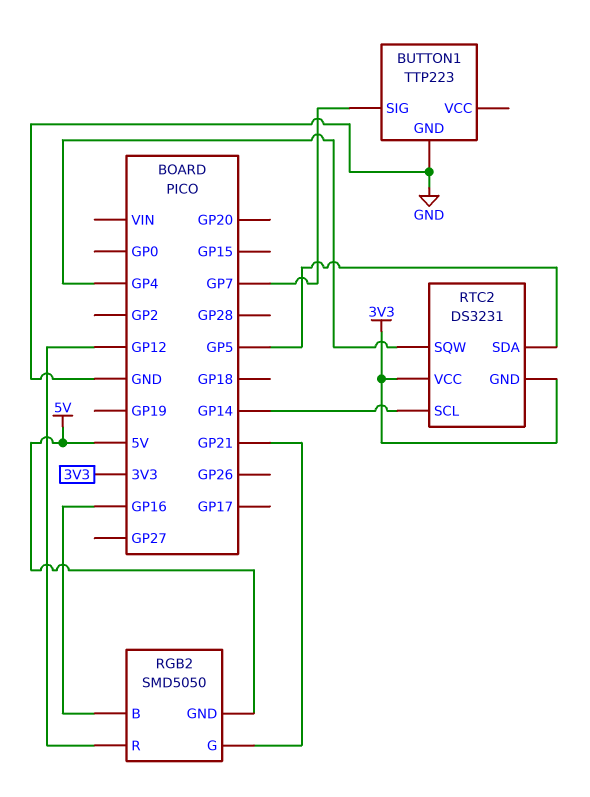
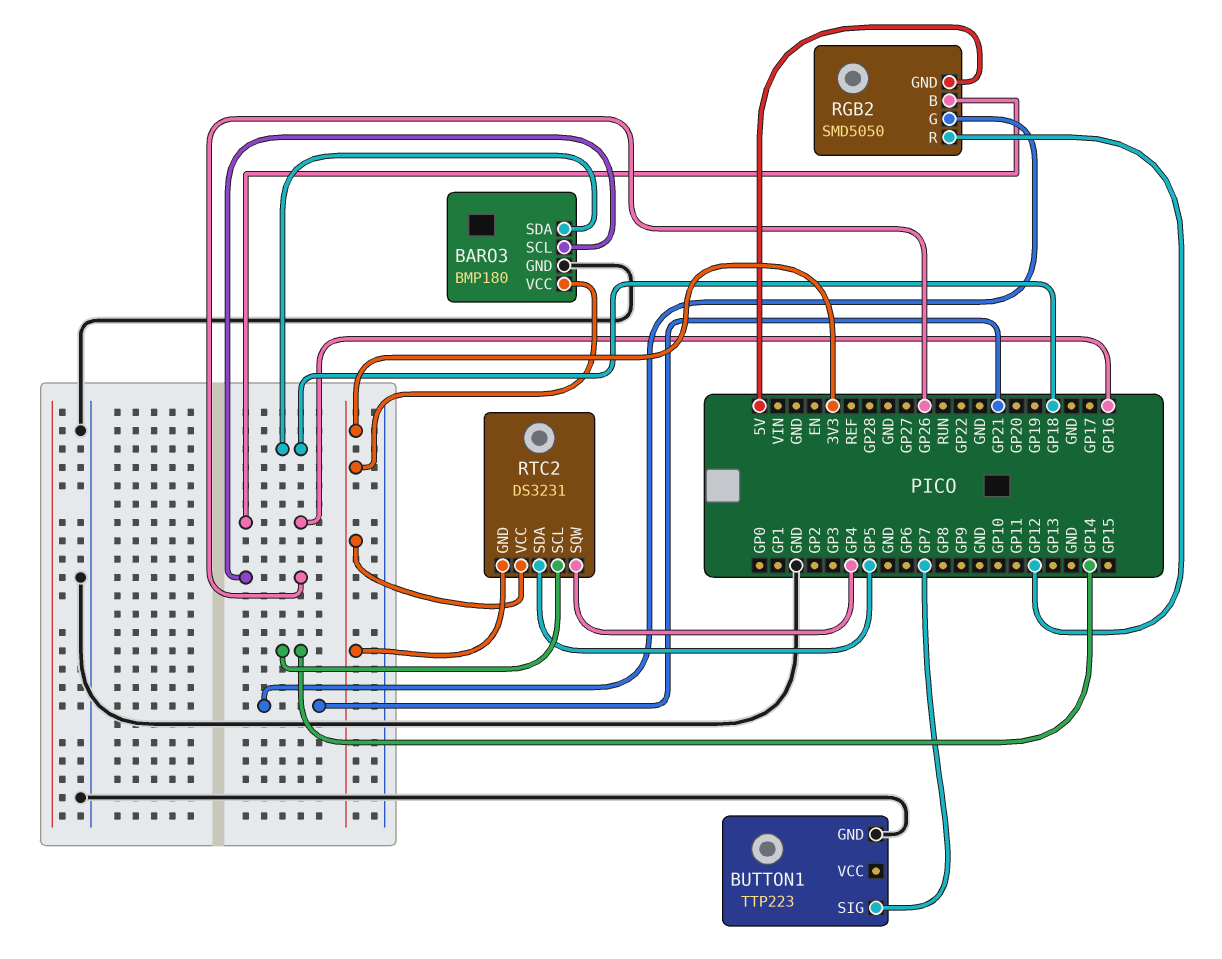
BARO3: none -> BMP180
BARO3 pin GND: none -> GND
BARO3 pin SCL: none -> GP26
BARO3 pin SDA: none -> GP18
BARO3 pin VCC: none -> 3V3

